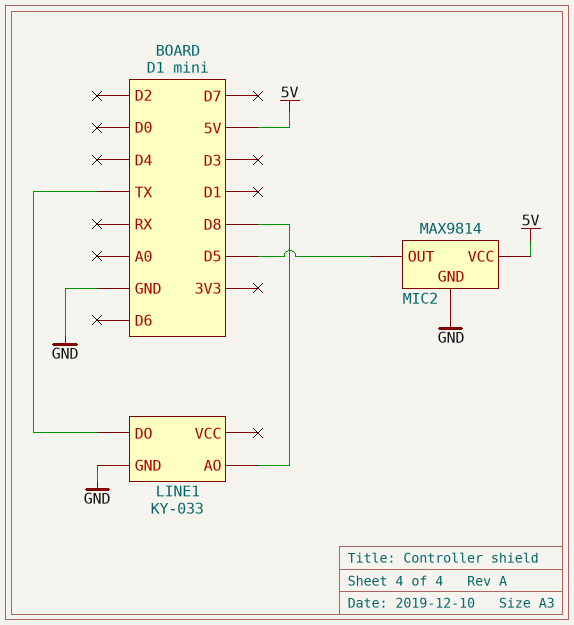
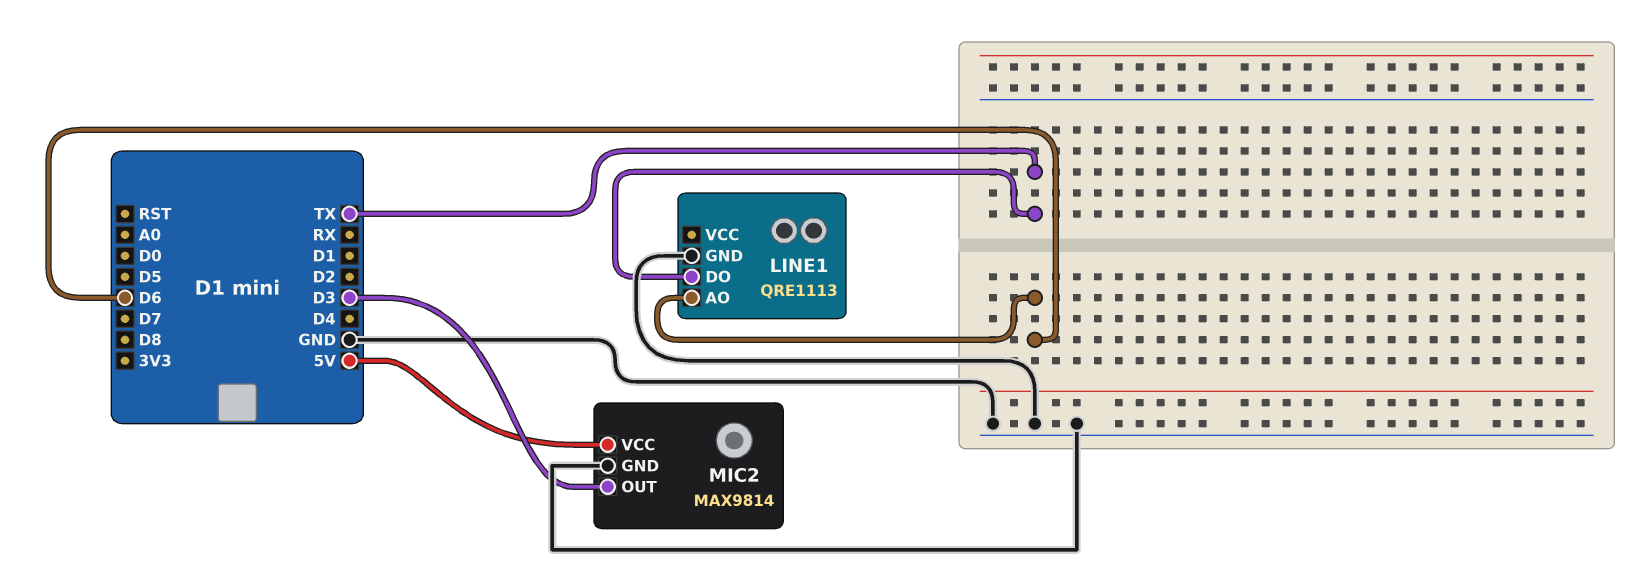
LINE1: KY-033 -> QRE1113
LINE1 pin AO: D8 -> D6
MIC2 pin OUT: D5 -> D3

